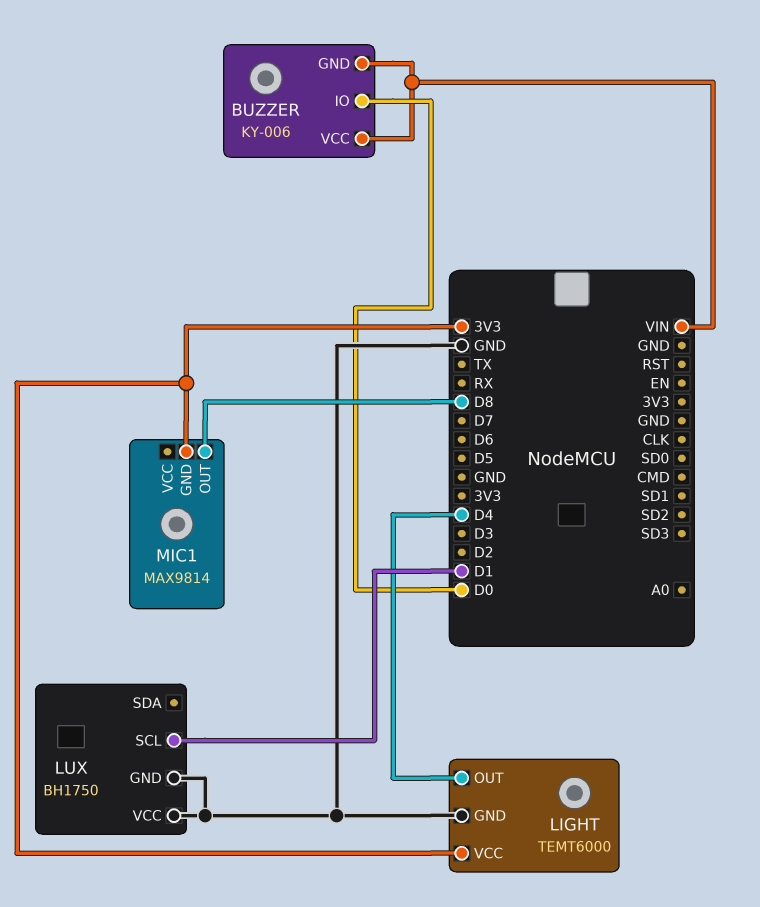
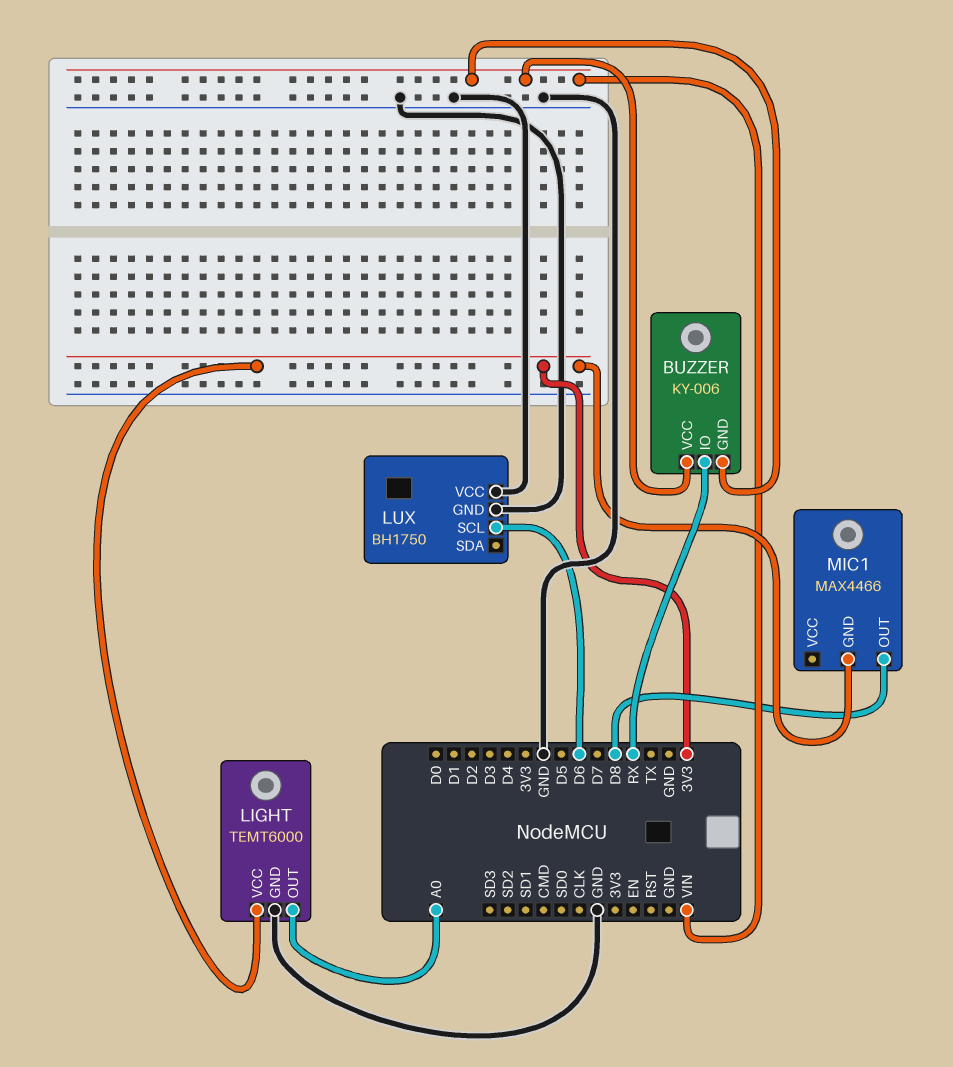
BUZZER pin IO: D0 -> RX
LIGHT pin OUT: D4 -> A0
LUX pin SCL: D1 -> D6
MIC1: MAX9814 -> MAX4466

